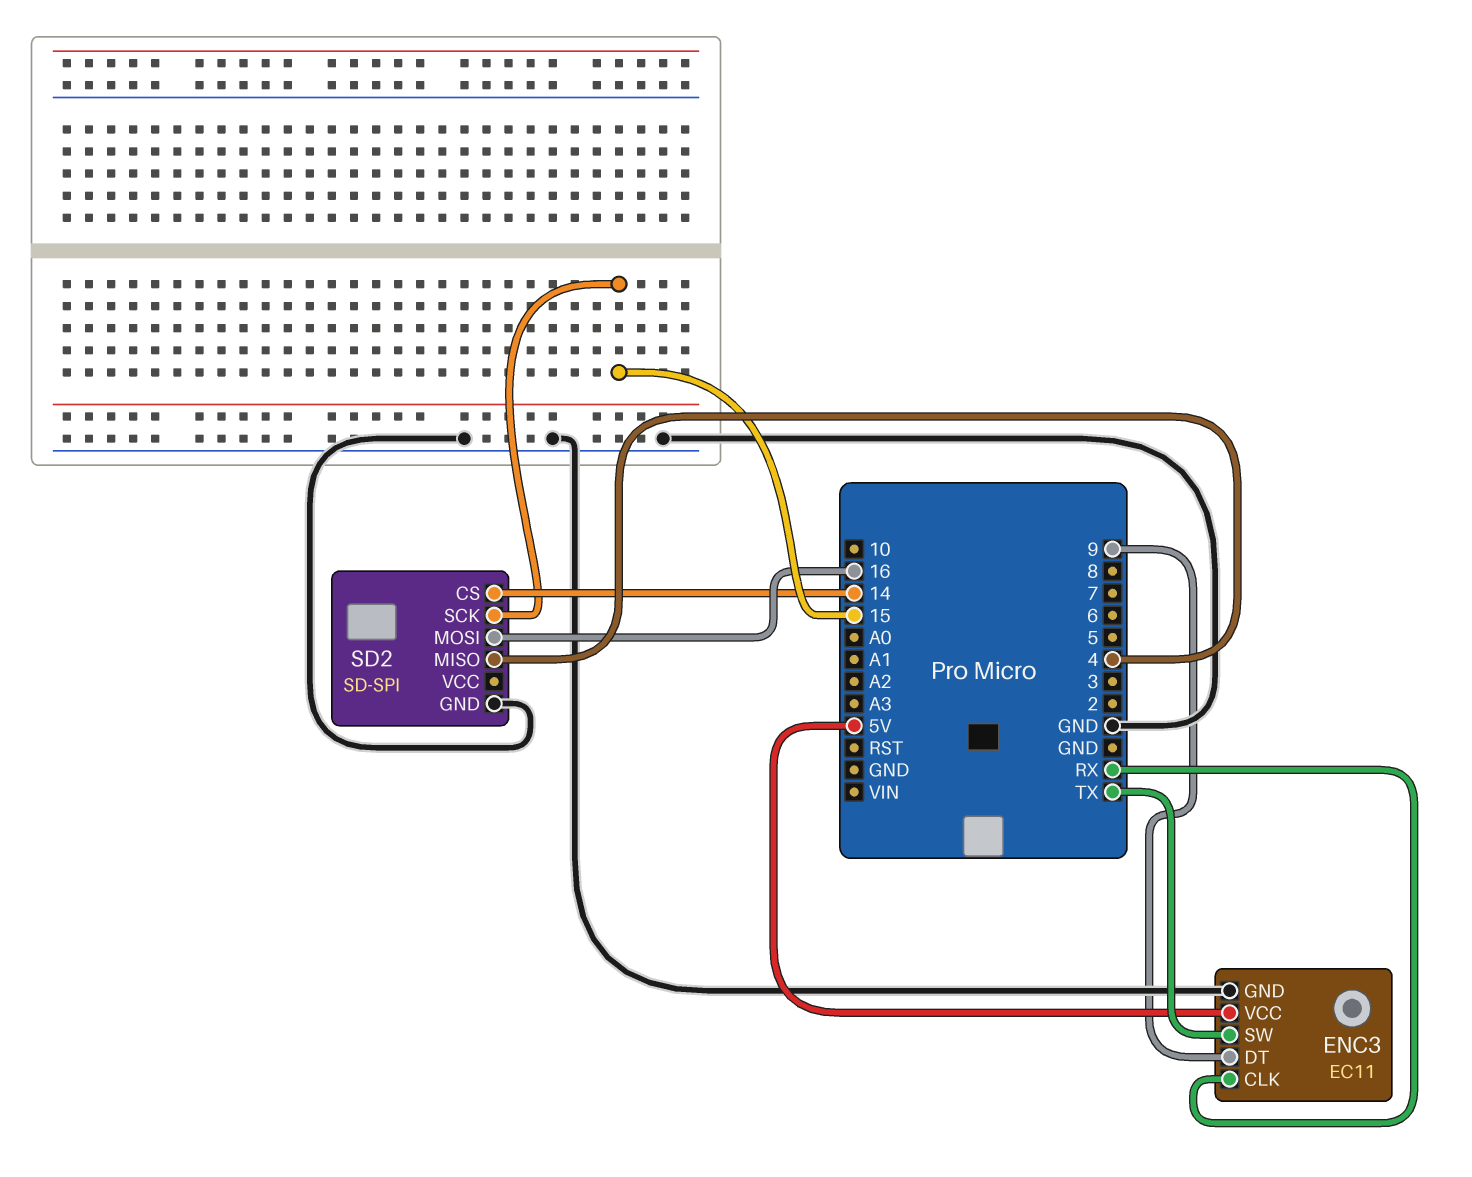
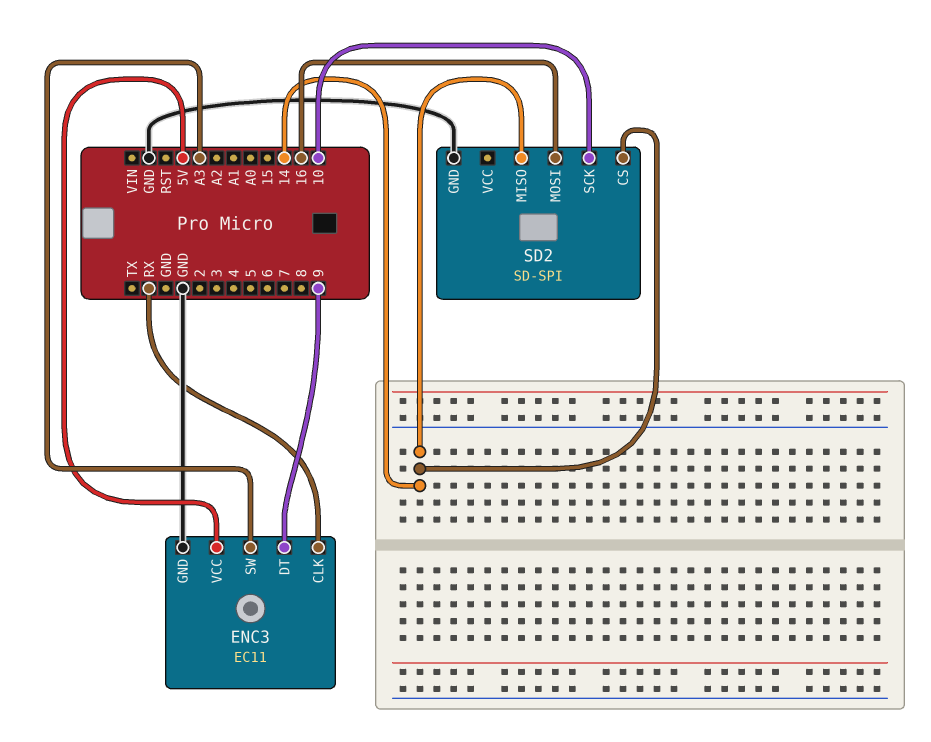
ENC3 pin SW: TX -> A3
SD2 pin MISO: 4 -> 14
SD2 pin SCK: 15 -> 10

